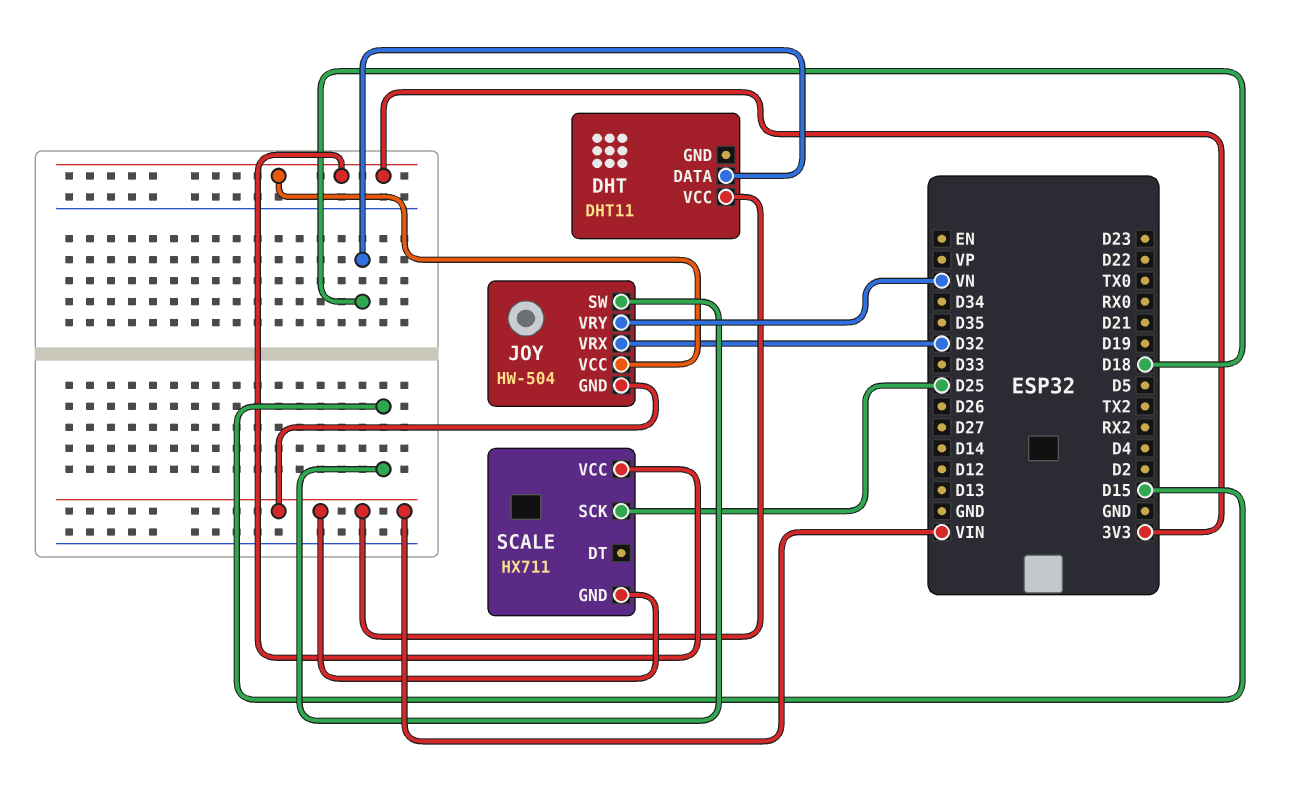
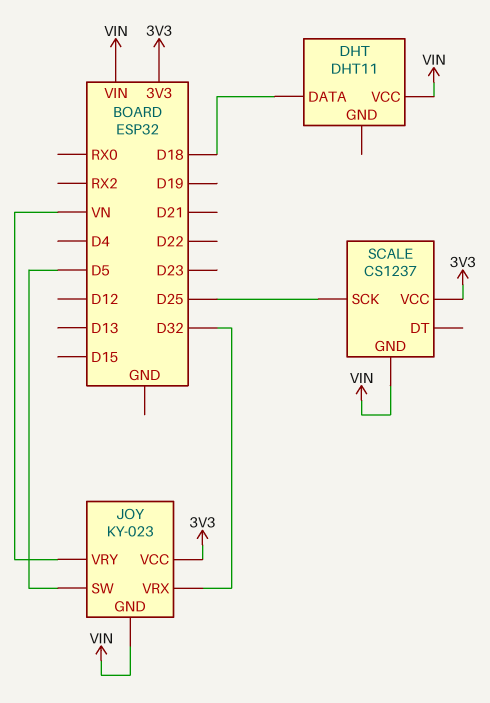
JOY: HW-504 -> KY-023
JOY pin SW: D15 -> D5
SCALE: HX711 -> CS1237

